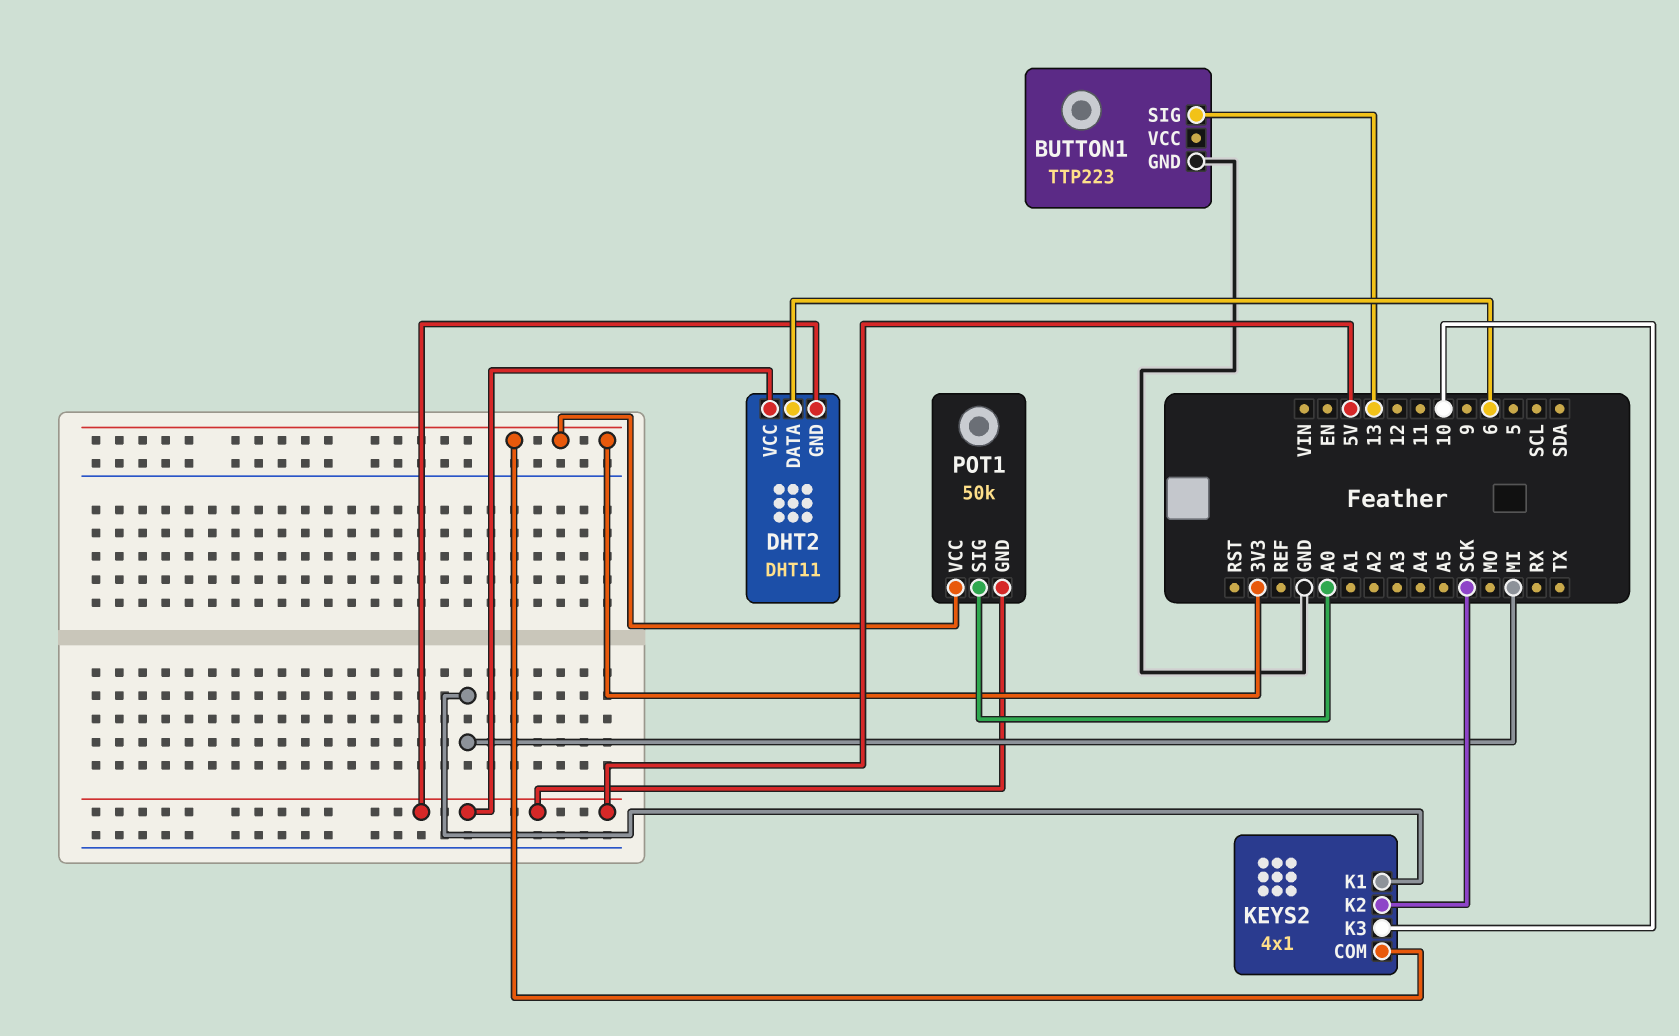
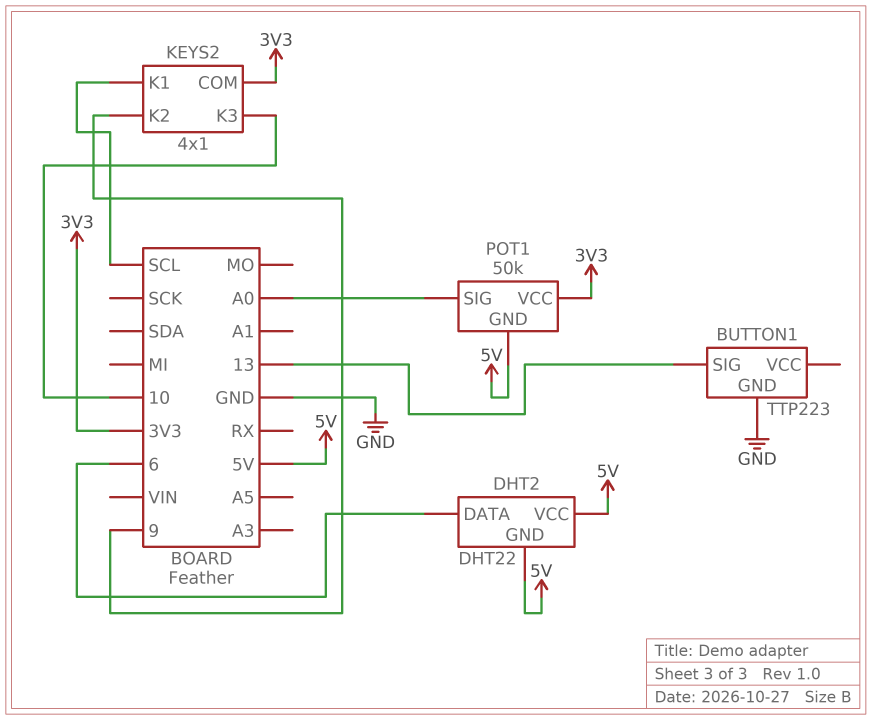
DHT2: DHT11 -> DHT22
KEYS2 pin K1: MI -> SCL
KEYS2 pin K2: SCK -> 9

